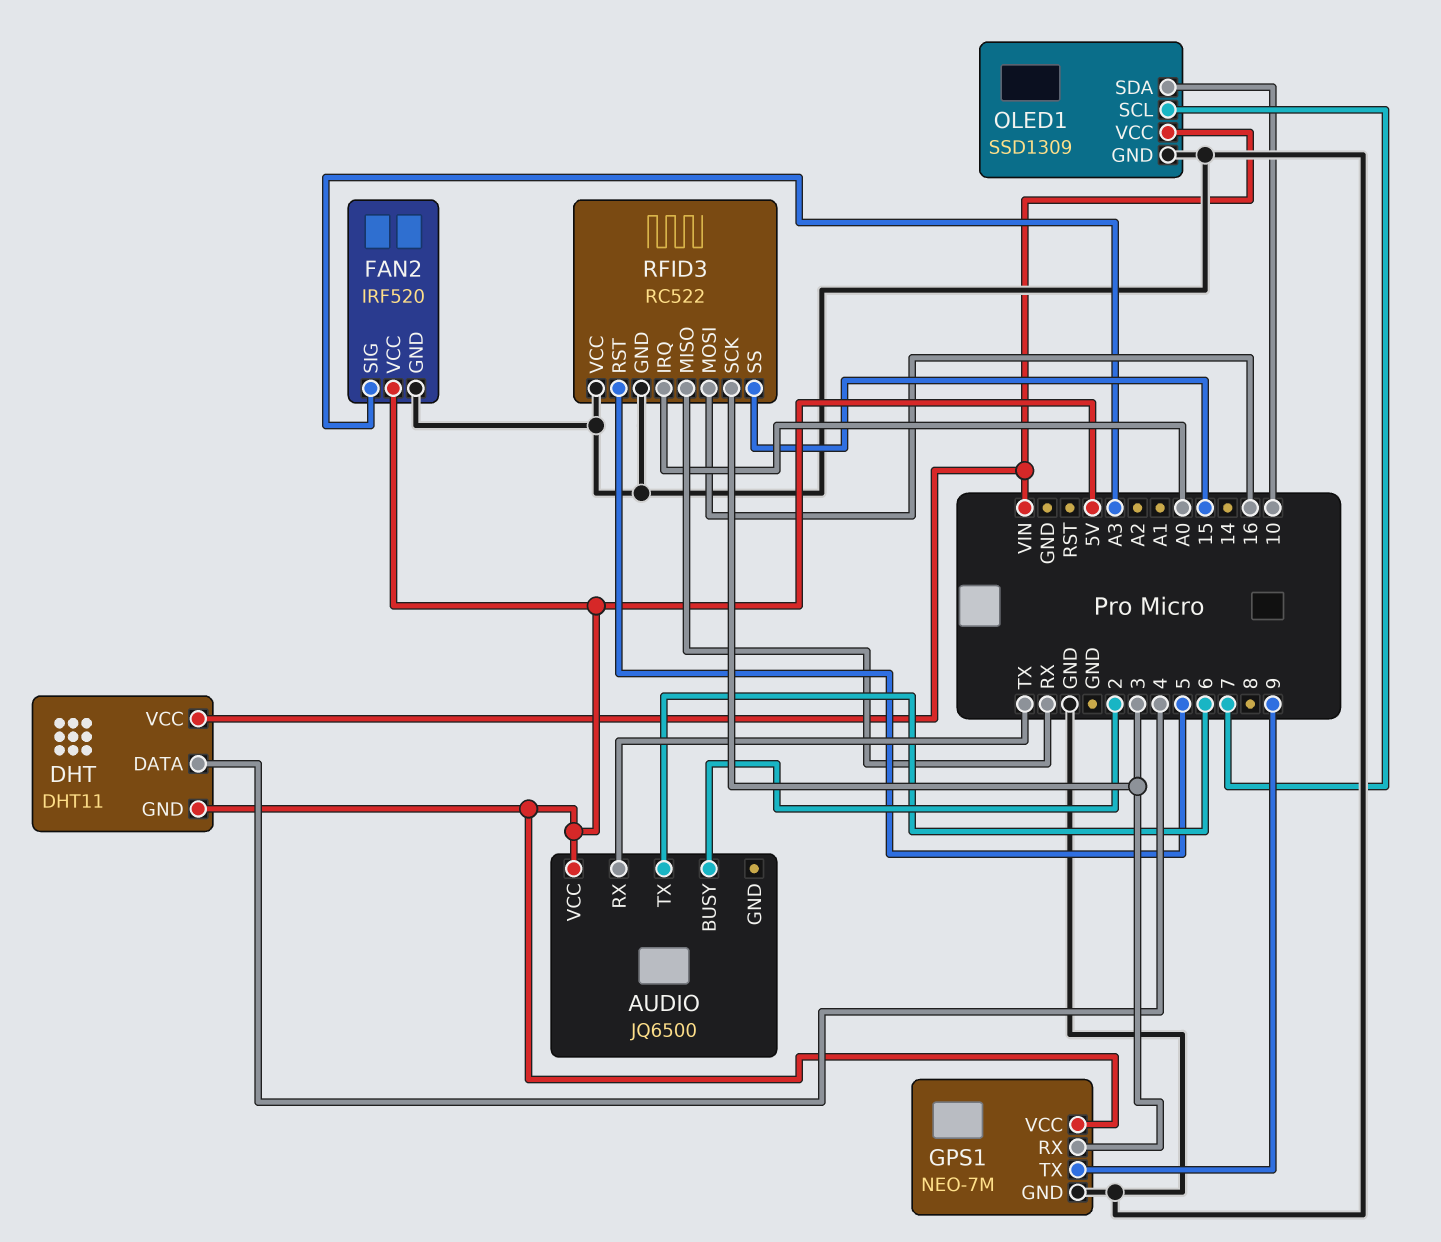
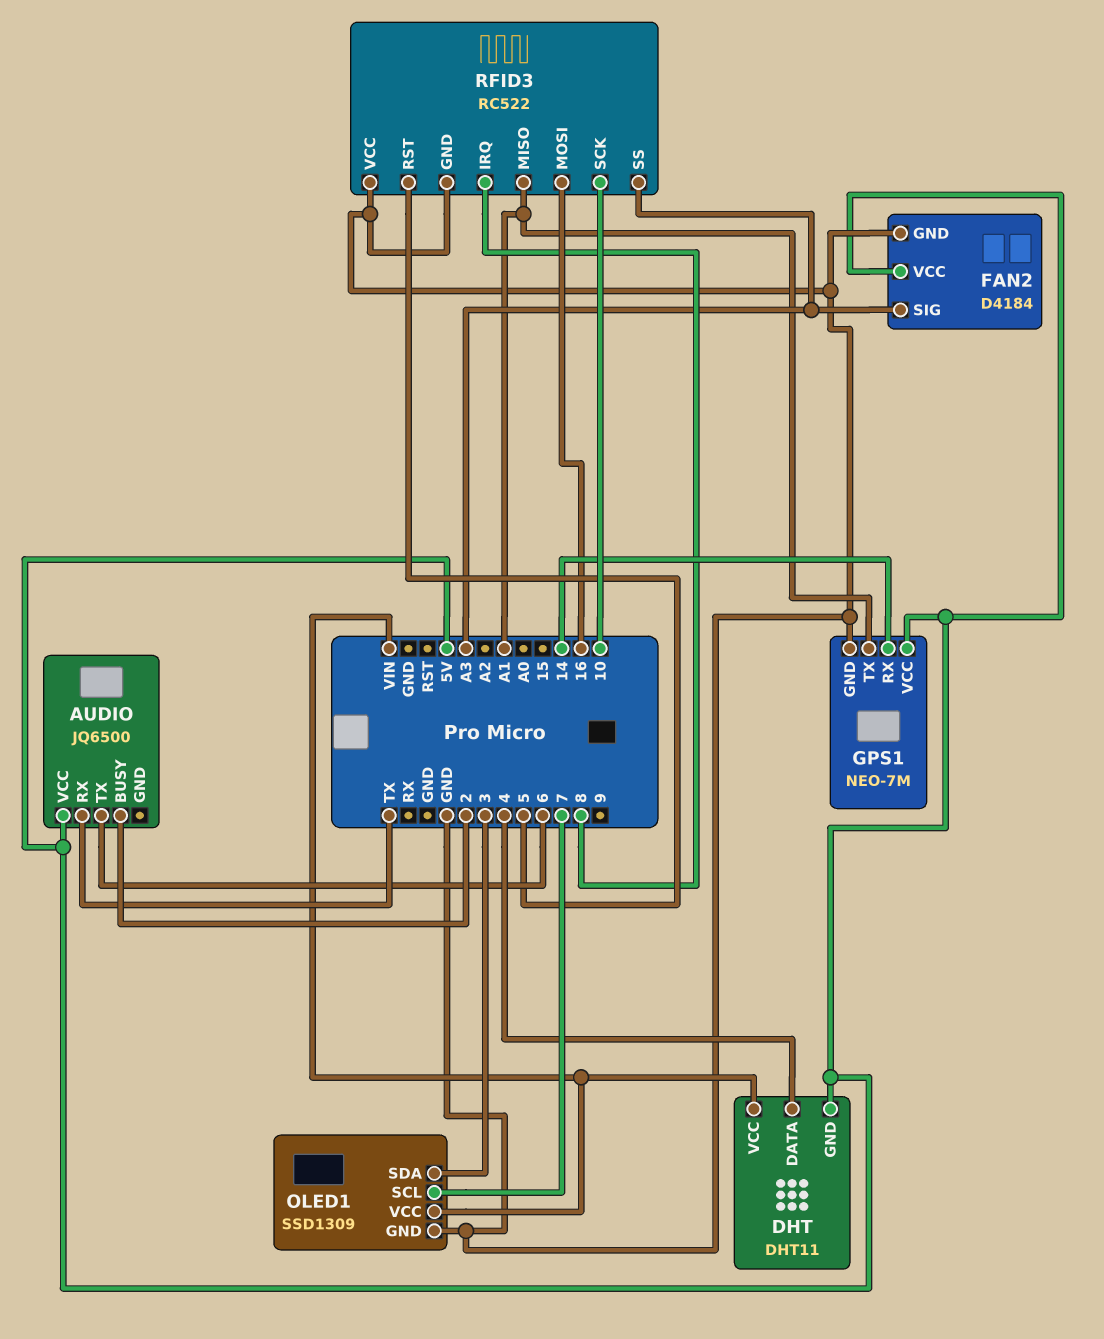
FAN2: IRF520 -> D4184
GPS1 pin RX: 3 -> 14
GPS1 pin TX: 9 -> A1
OLED1 pin SDA: 10 -> 3
RFID3 pin IRQ: A0 -> 8
RFID3 pin MISO: RX -> A1
RFID3 pin SCK: 3 -> 10
RFID3 pin SS: 15 -> A3

